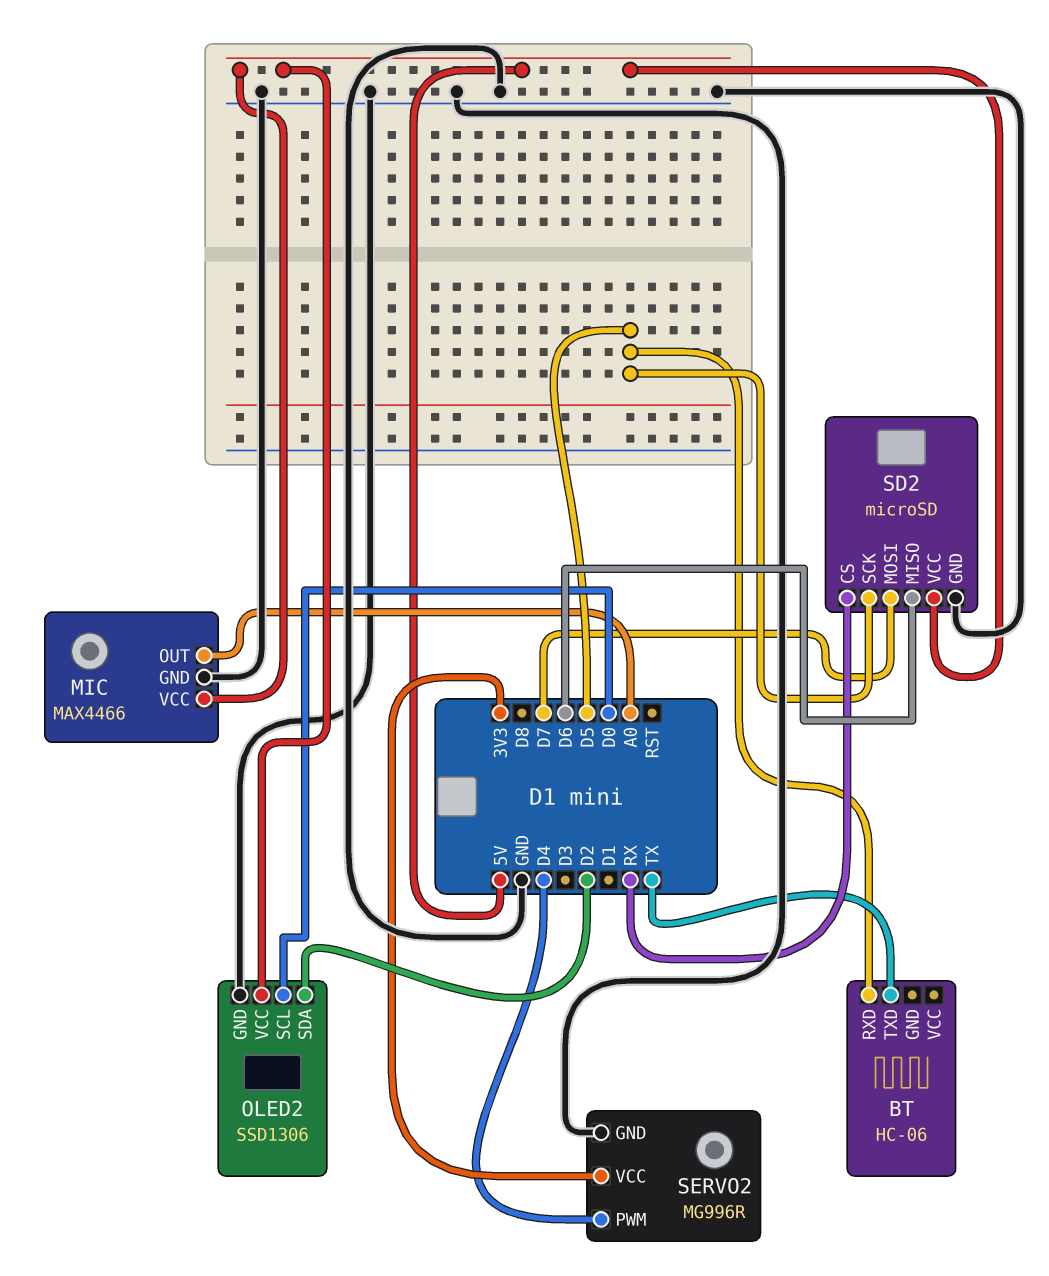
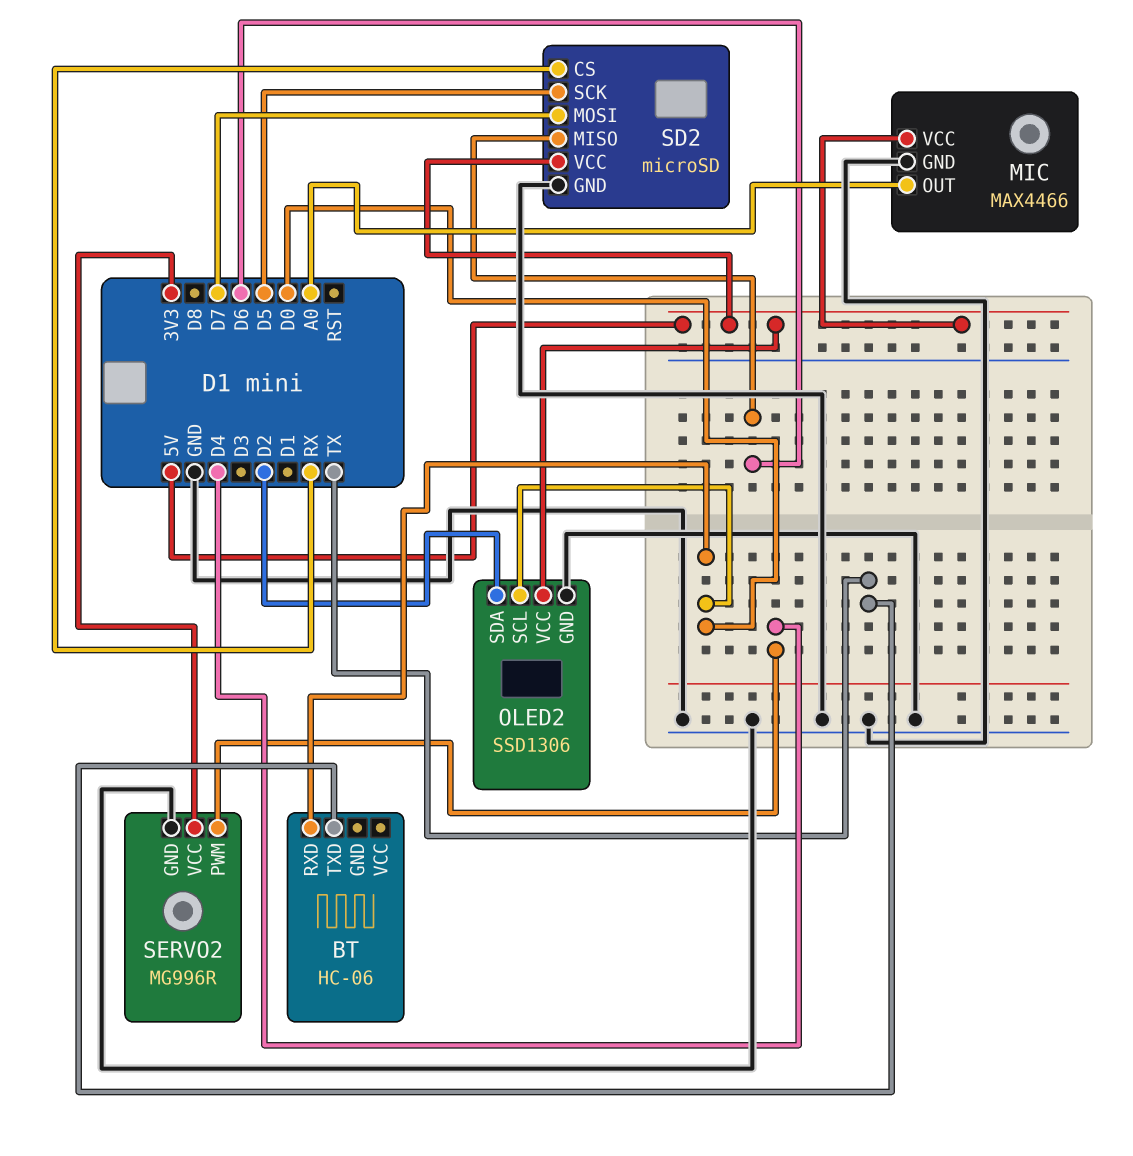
BT pin RXD: D5 -> D0

